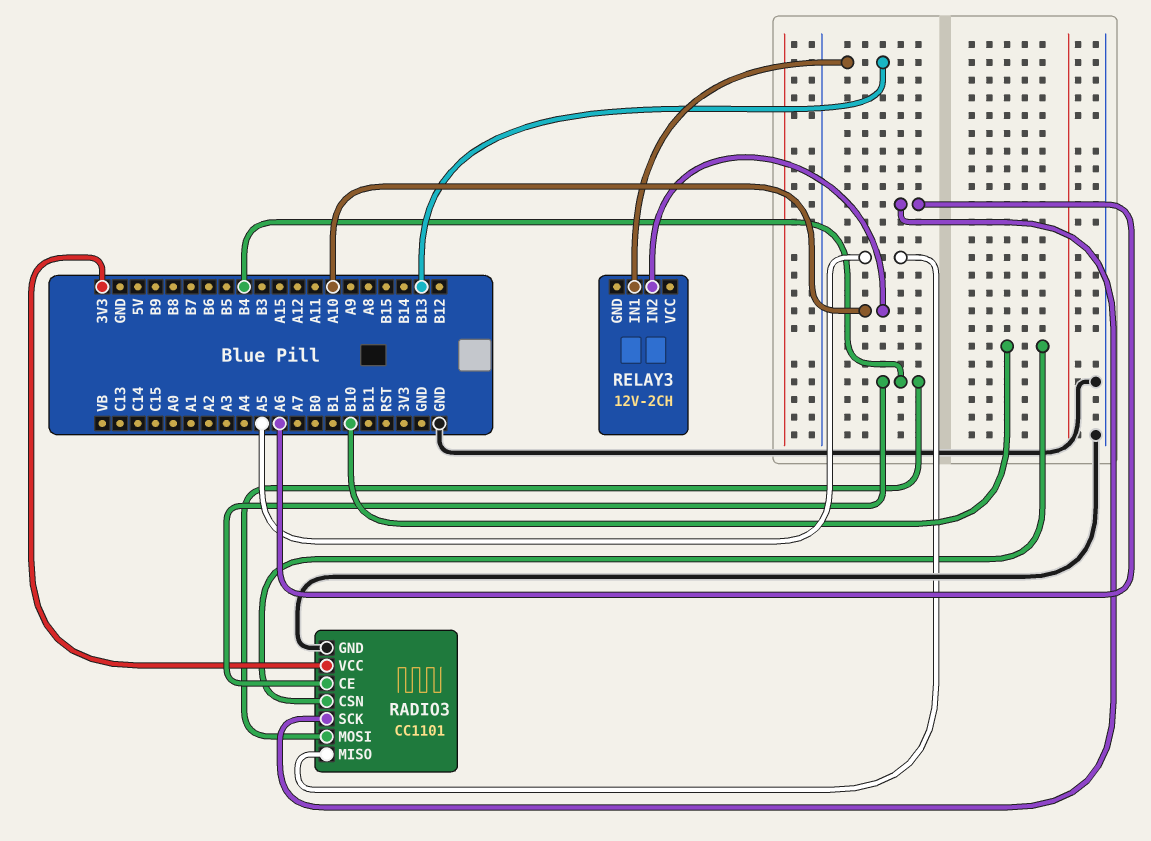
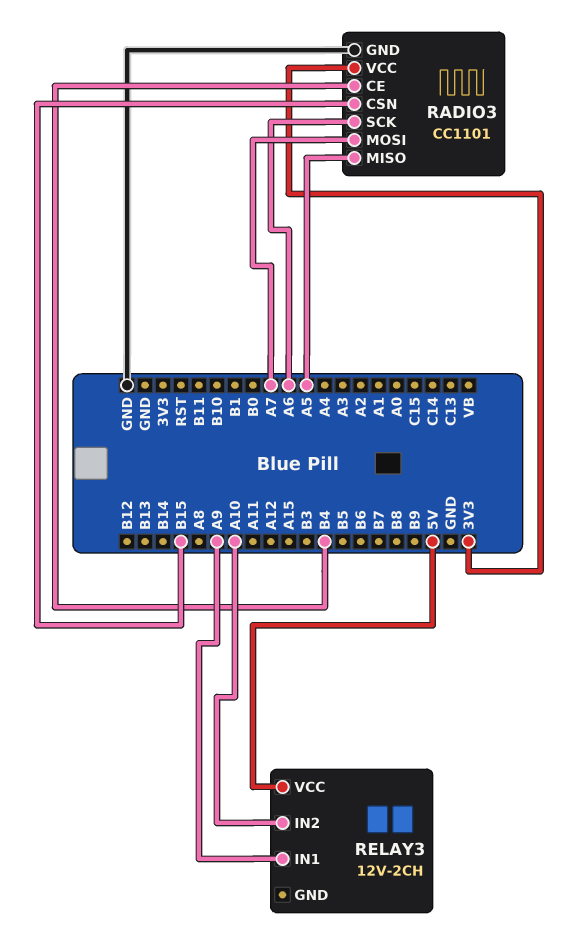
RADIO3 pin CSN: B10 -> B15
RADIO3 pin MOSI: B4 -> A7
RELAY3 pin IN1: B13 -> A9
RELAY3 pin VCC: none -> 5V

